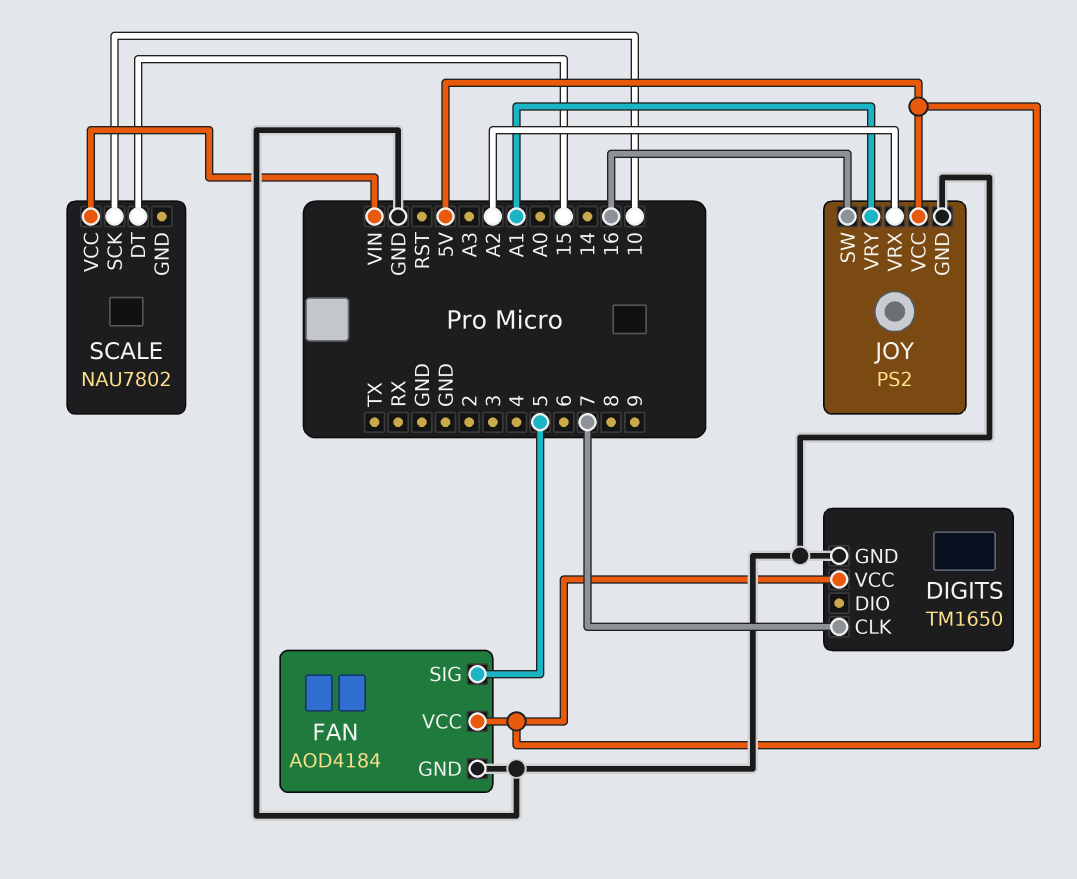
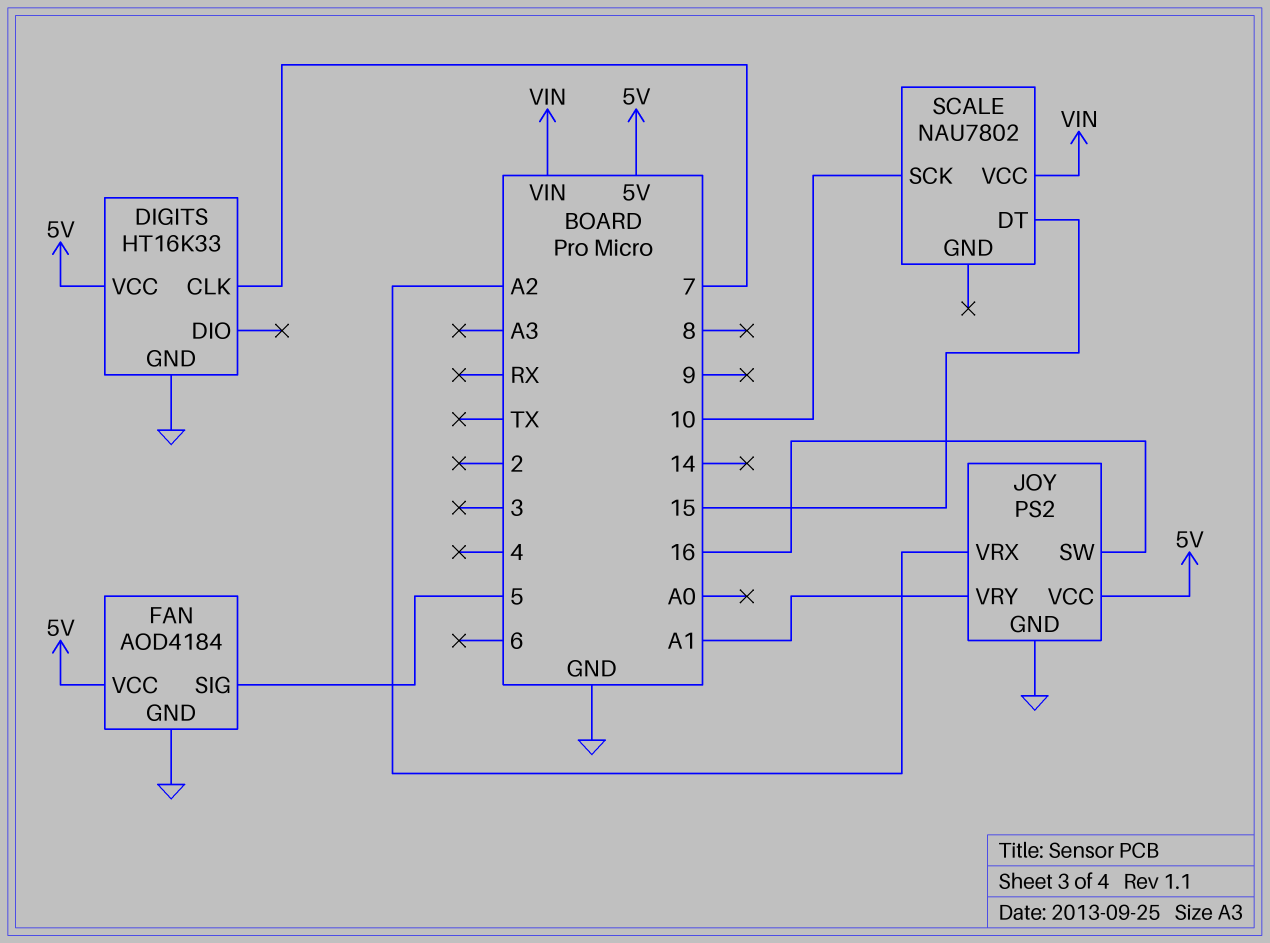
DIGITS: TM1650 -> HT16K33

